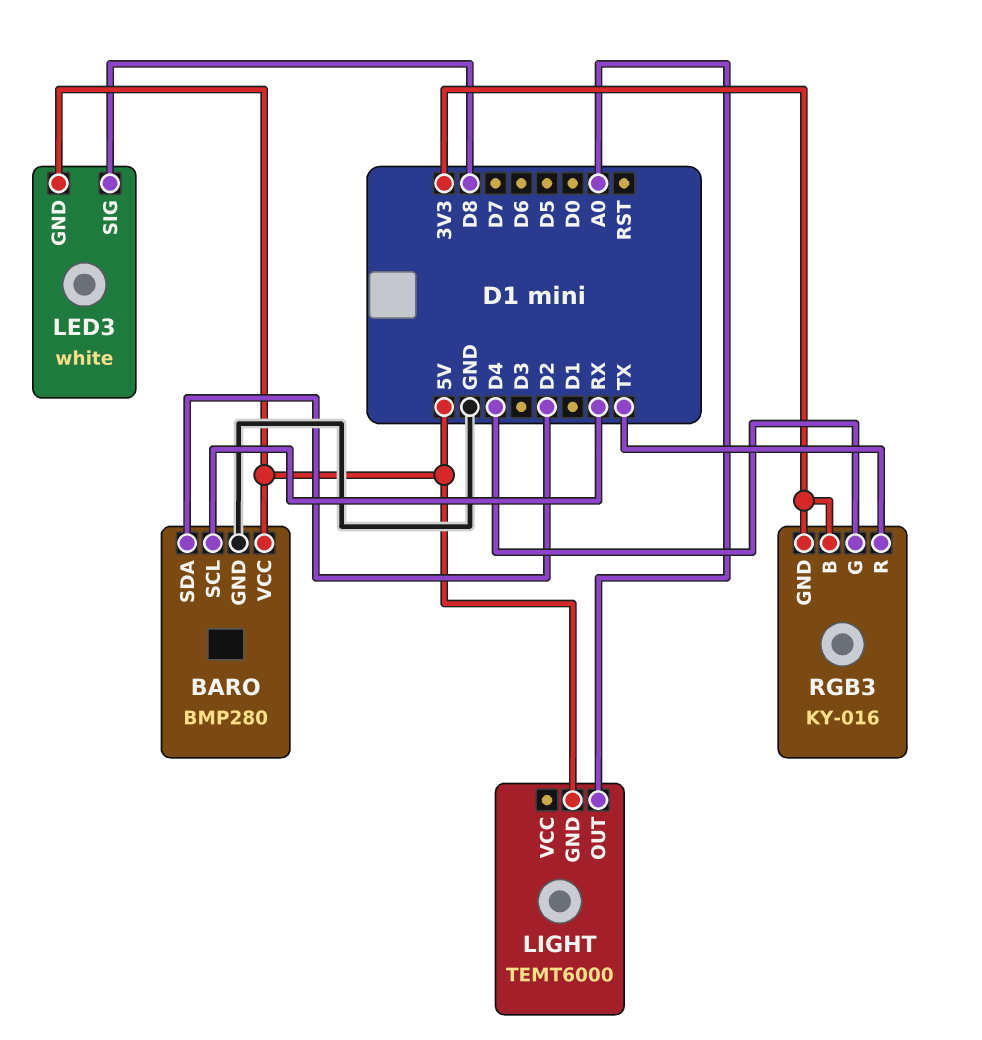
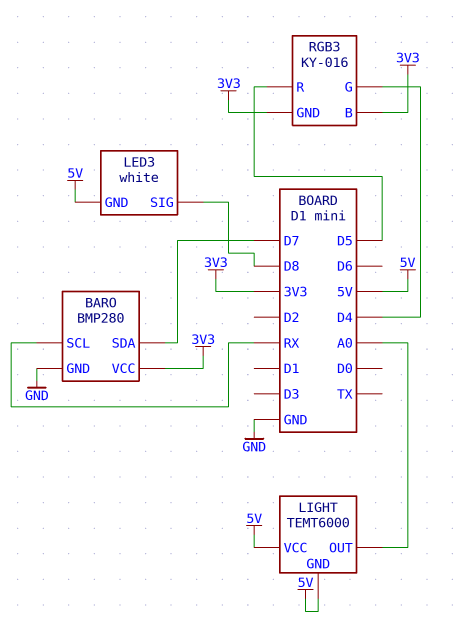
BARO pin SDA: D2 -> D7
BARO pin VCC: 5V -> 3V3
LIGHT pin VCC: none -> 5V
RGB3 pin R: TX -> D5

